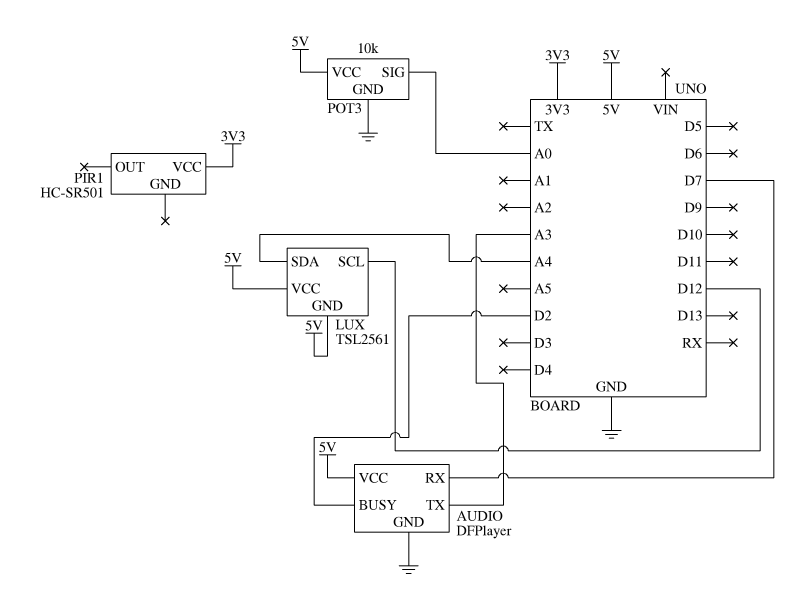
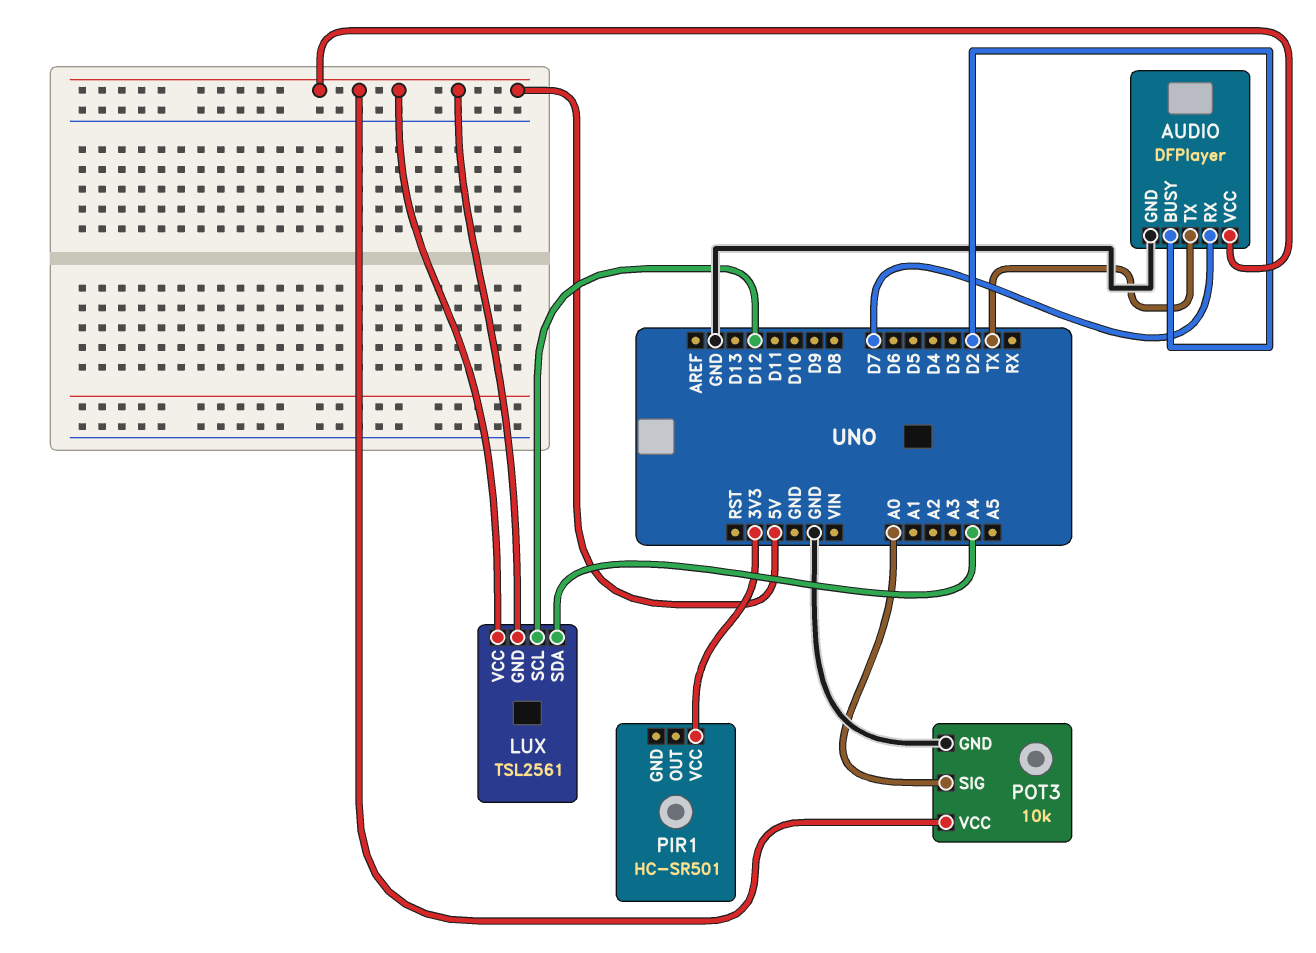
AUDIO pin TX: A3 -> TX

